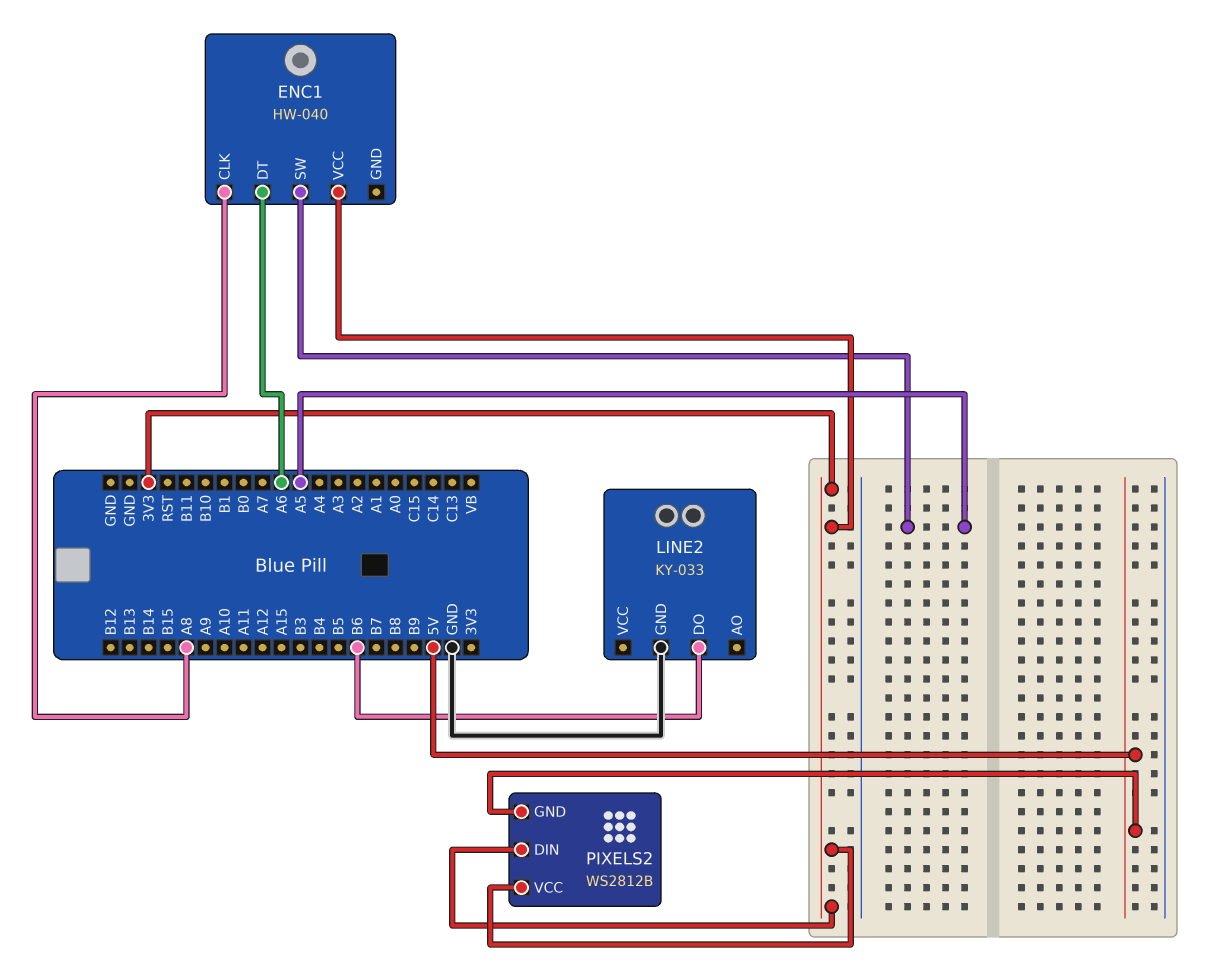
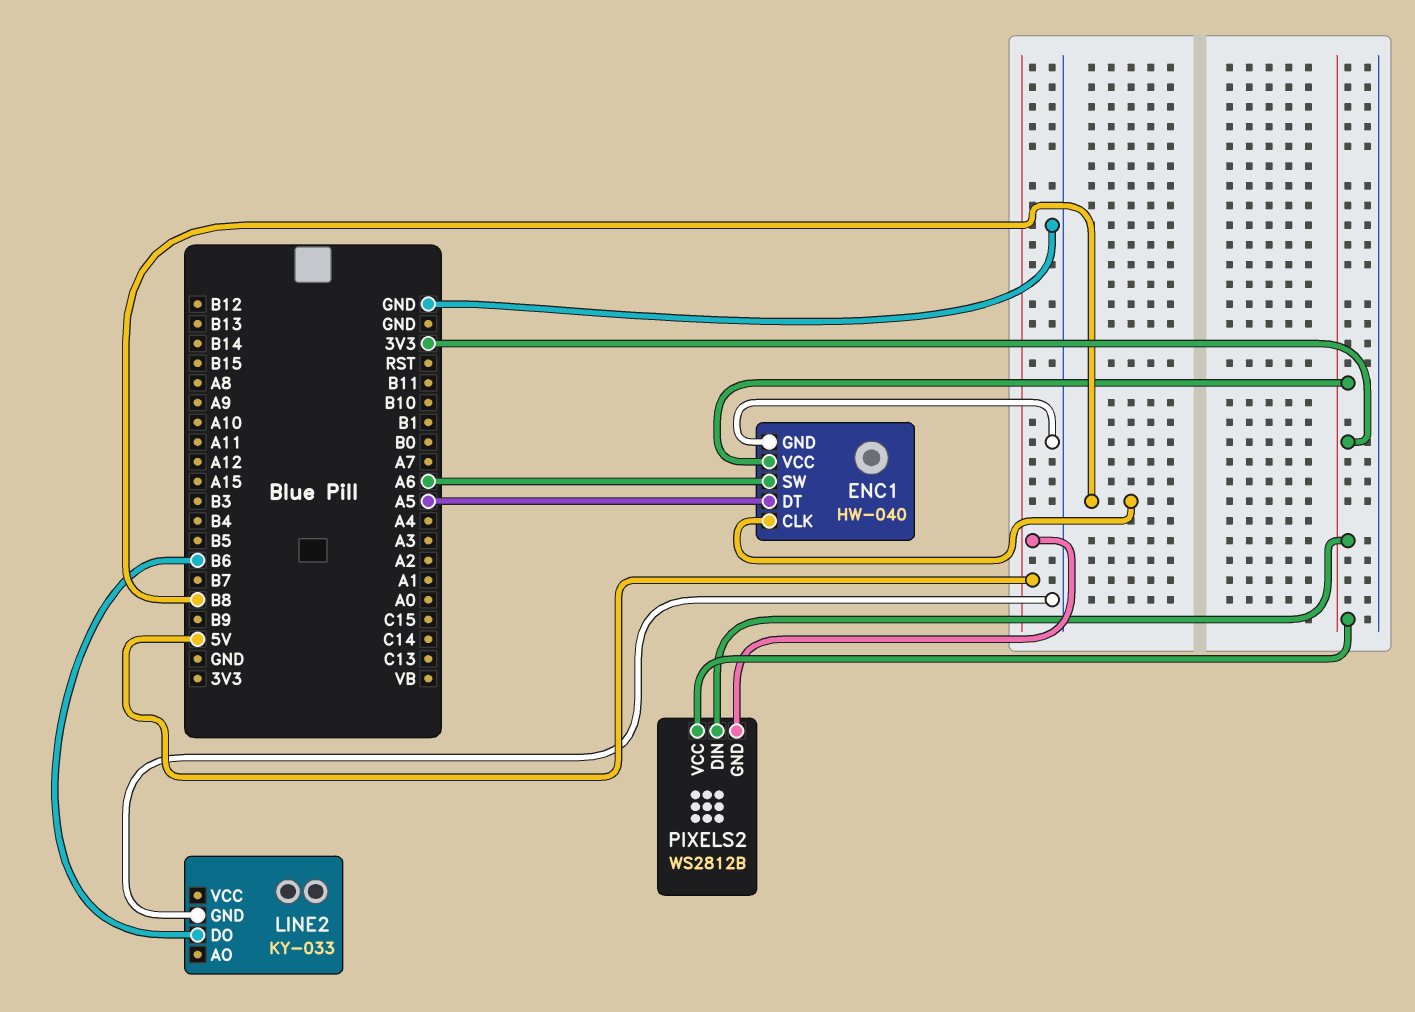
ENC1 pin CLK: A8 -> B8
ENC1 pin DT: A6 -> A5
ENC1 pin GND: none -> GND
ENC1 pin SW: A5 -> A6

